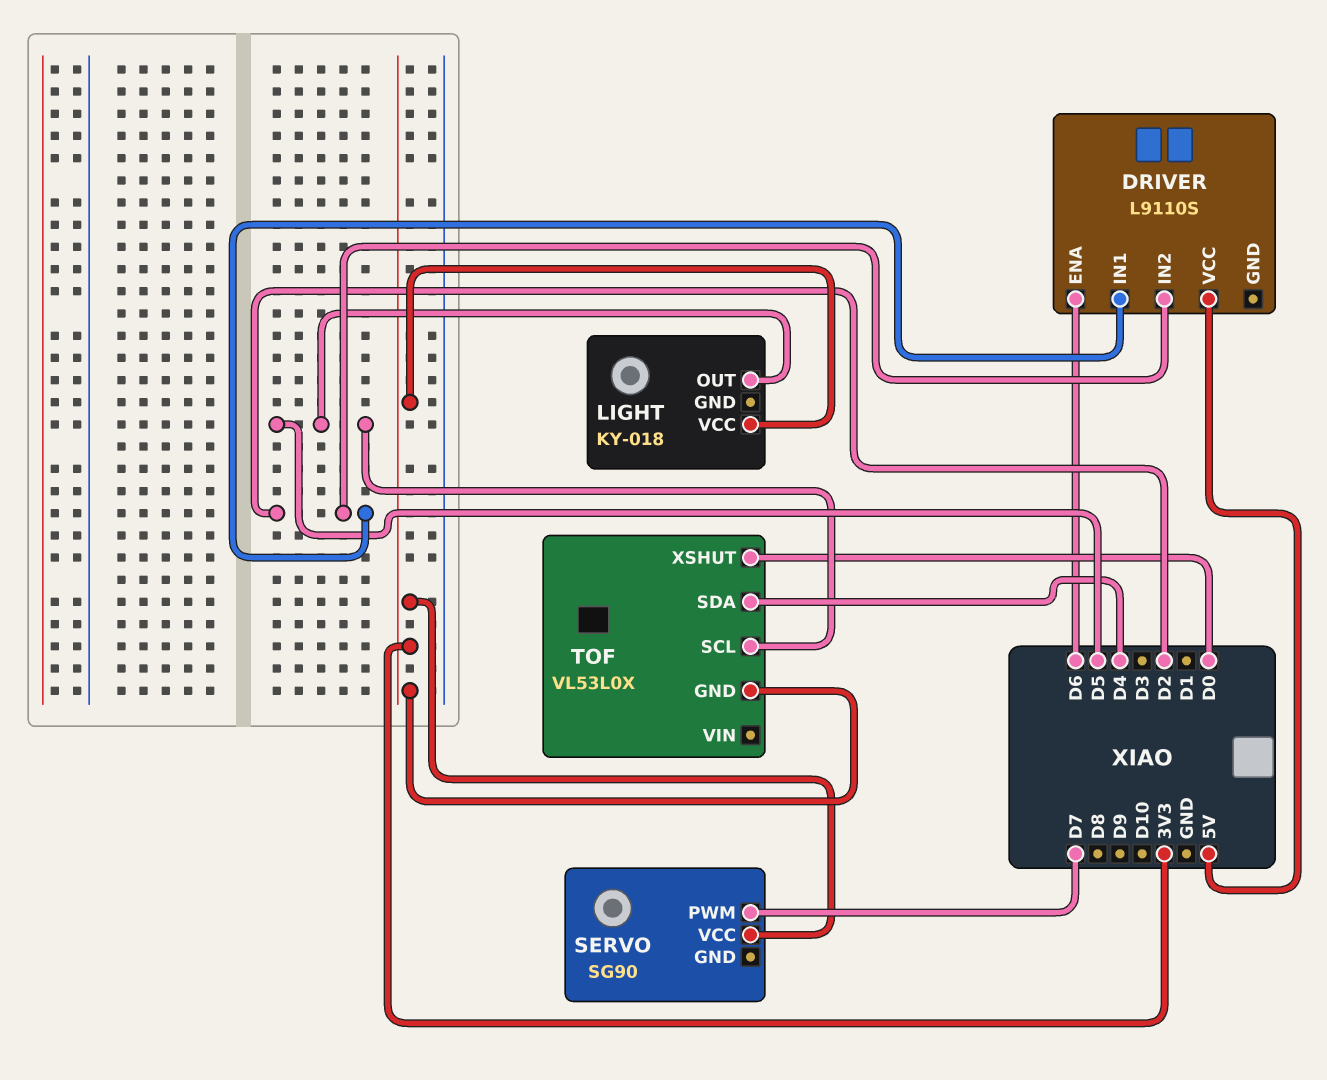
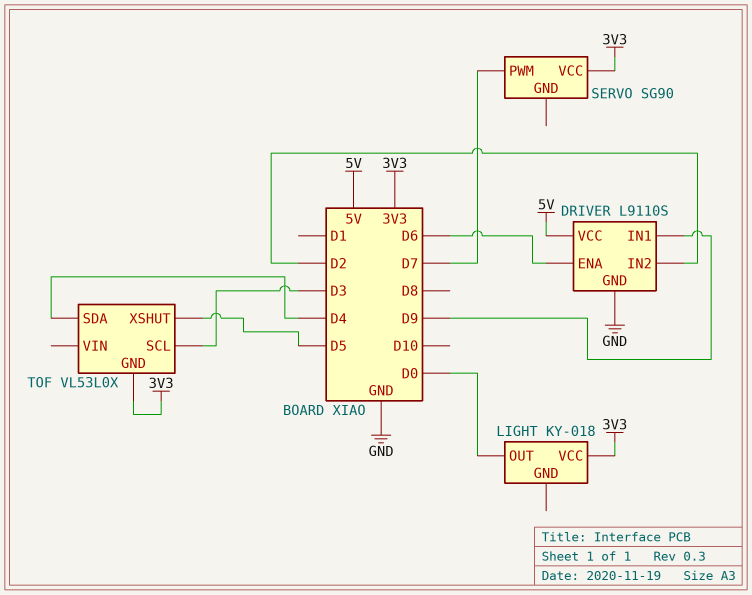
DRIVER pin GND: none -> GND
DRIVER pin IN1: D2 -> D9
LIGHT pin OUT: D5 -> D0
TOF pin SCL: D5 -> D3
TOF pin XSHUT: D0 -> D5

